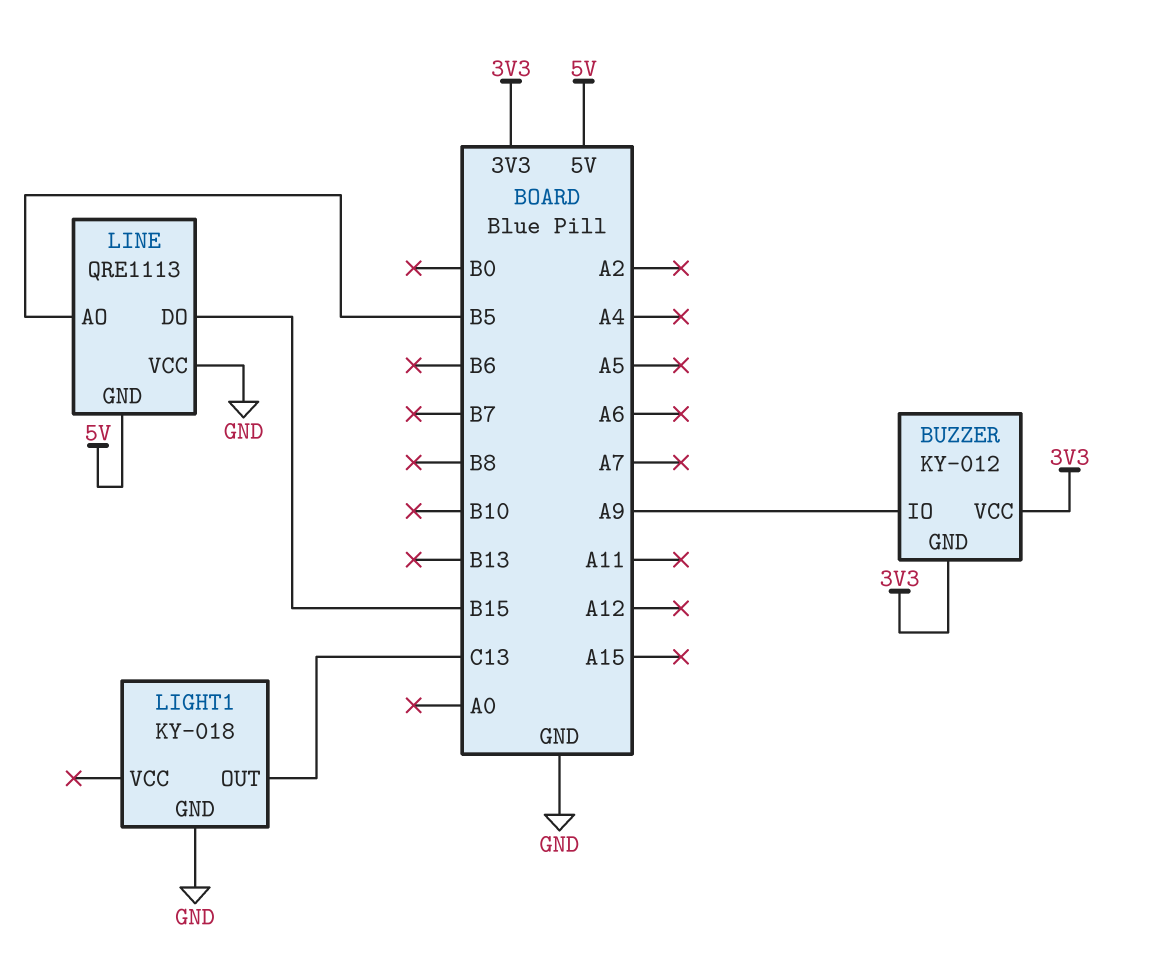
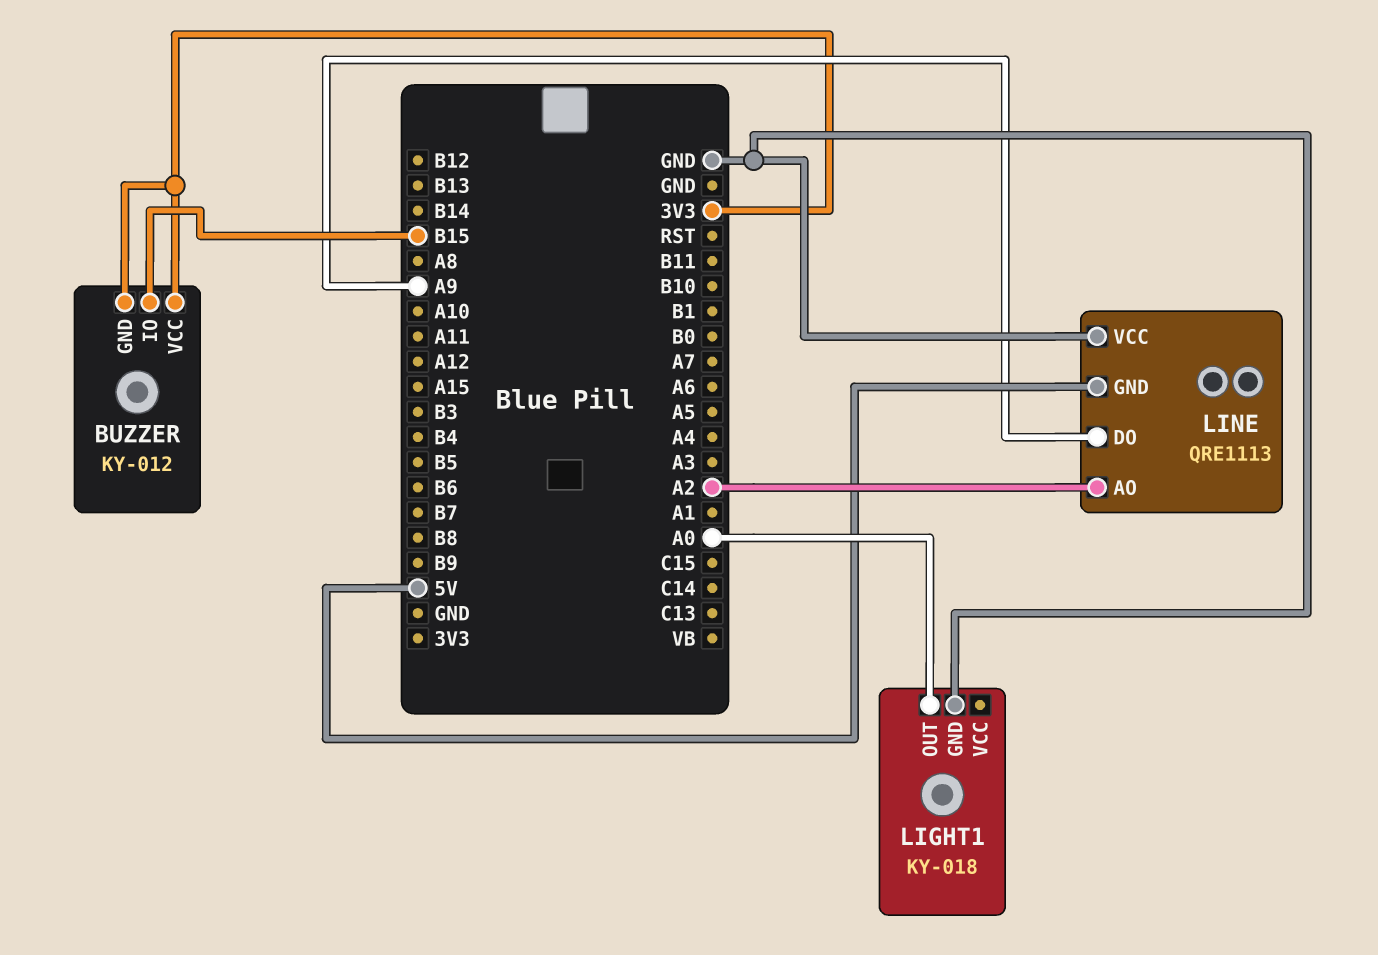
BUZZER pin IO: A9 -> B15
LIGHT1 pin OUT: C13 -> A0
LINE pin AO: B5 -> A2
LINE pin DO: B15 -> A9

